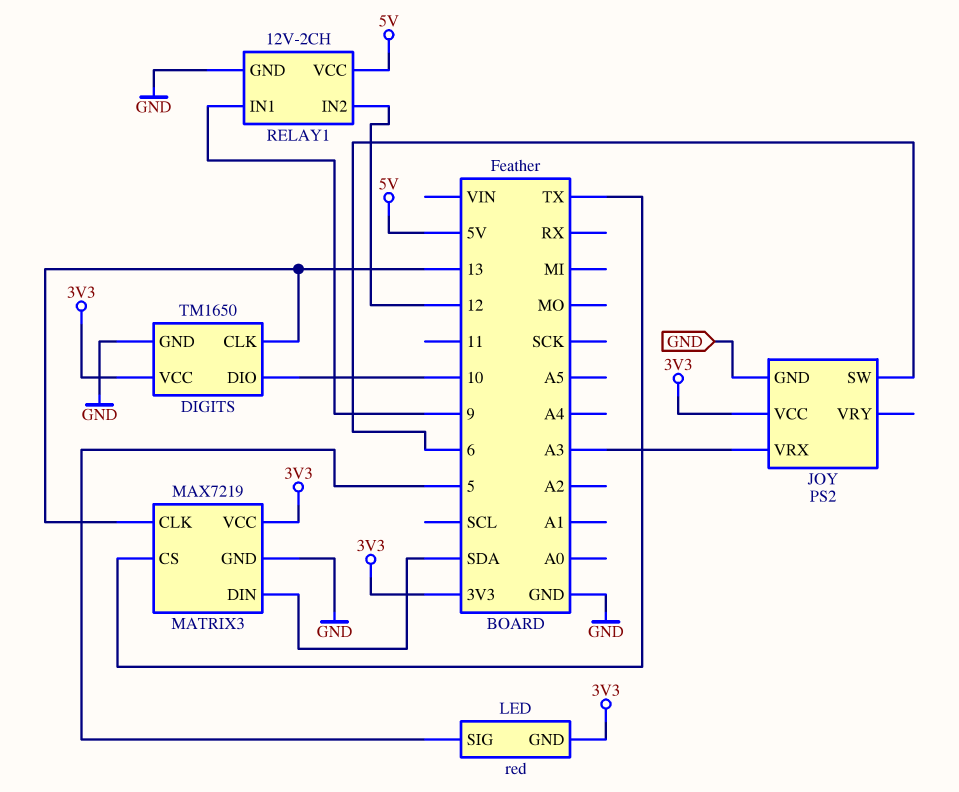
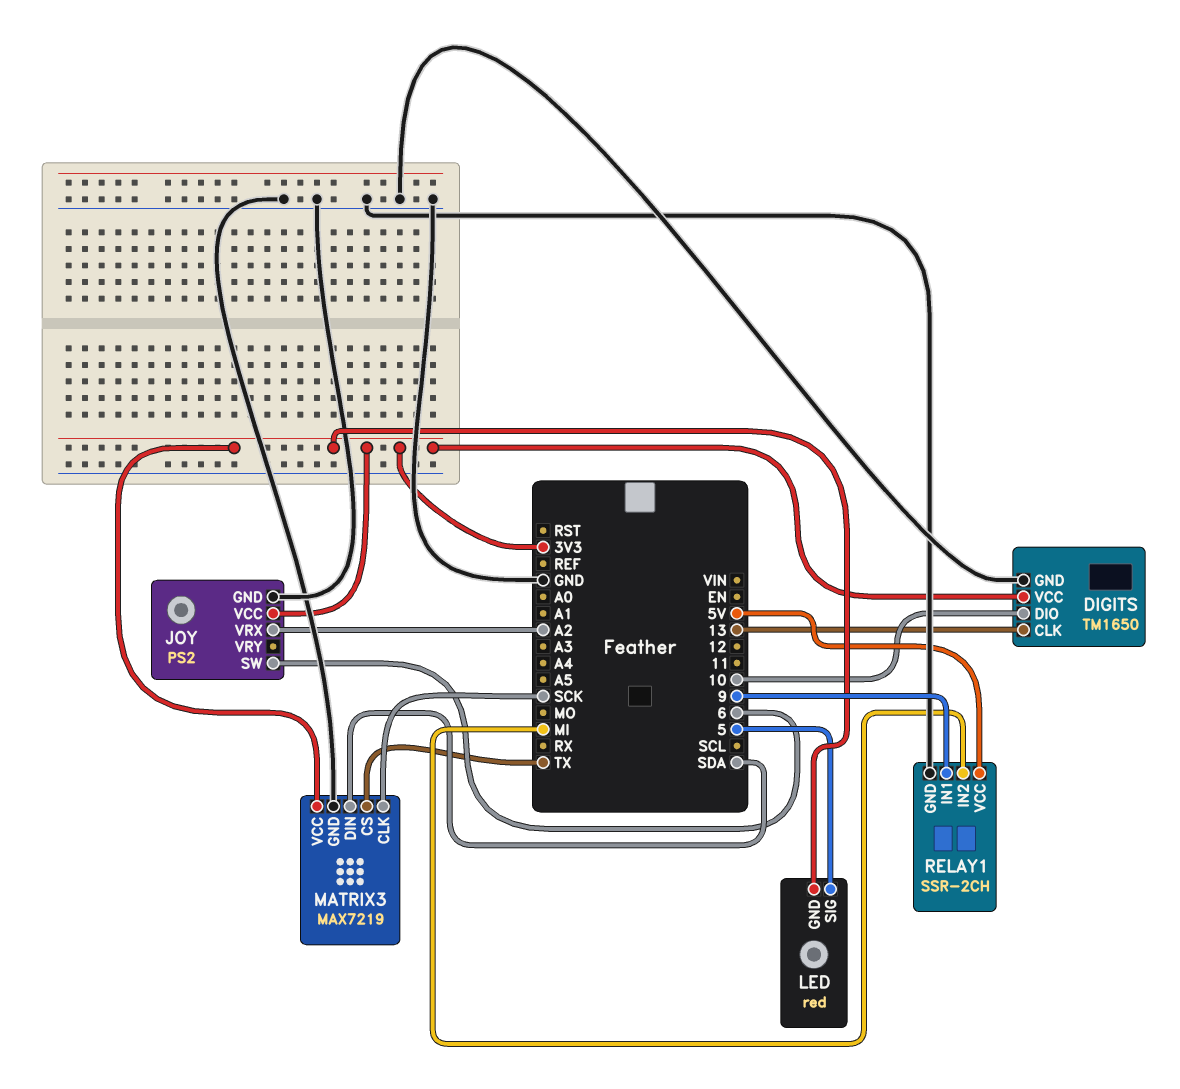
JOY pin VRX: A3 -> A2
MATRIX3 pin CLK: 13 -> SCK
RELAY1: 12V-2CH -> SSR-2CH
RELAY1 pin IN2: 12 -> MI

